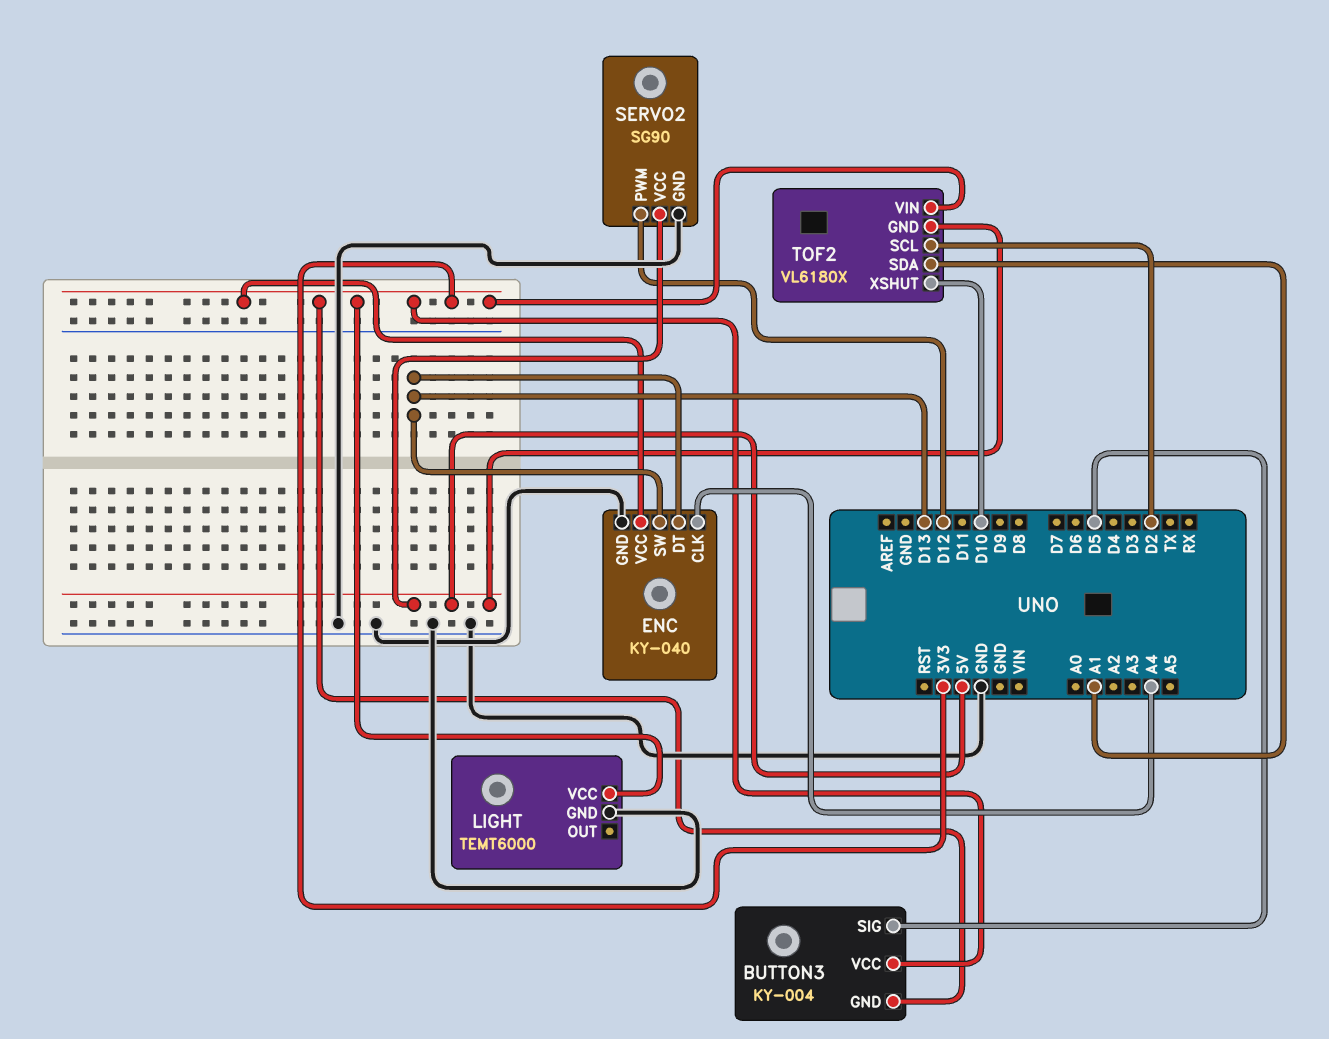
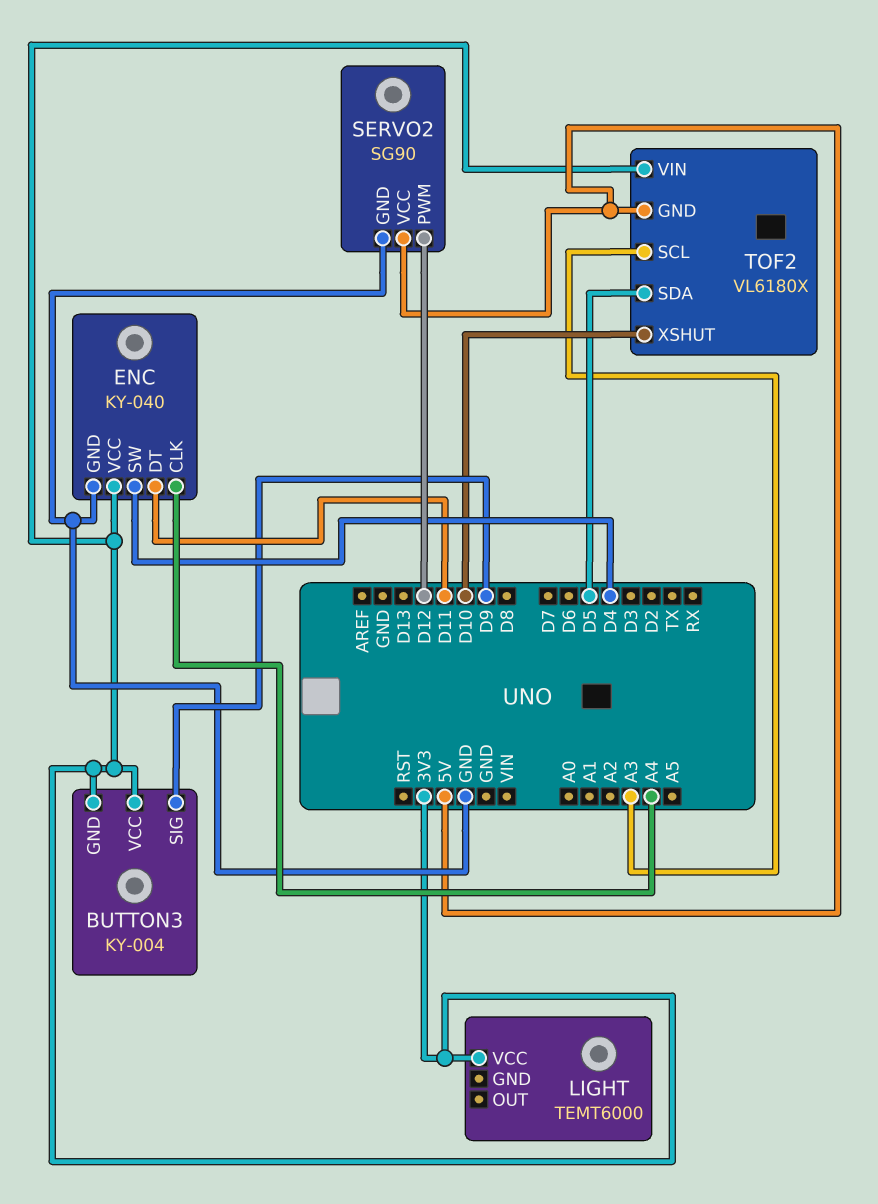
BUTTON3 pin SIG: D5 -> D9
ENC pin DT: D13 -> D11
ENC pin SW: D13 -> D4
LIGHT pin GND: GND -> none
TOF2 pin SCL: D2 -> A3
TOF2 pin SDA: A1 -> D5

